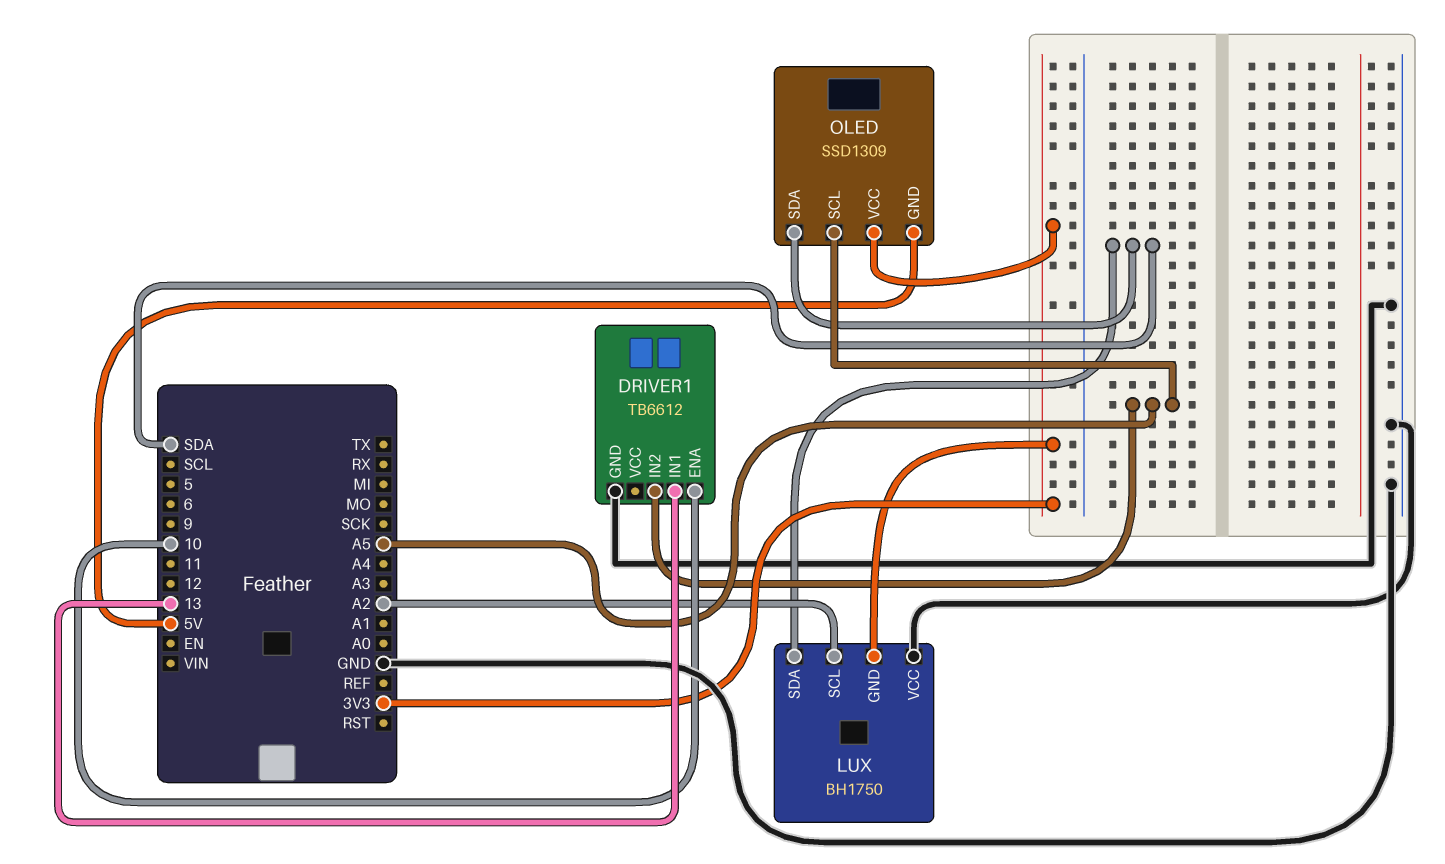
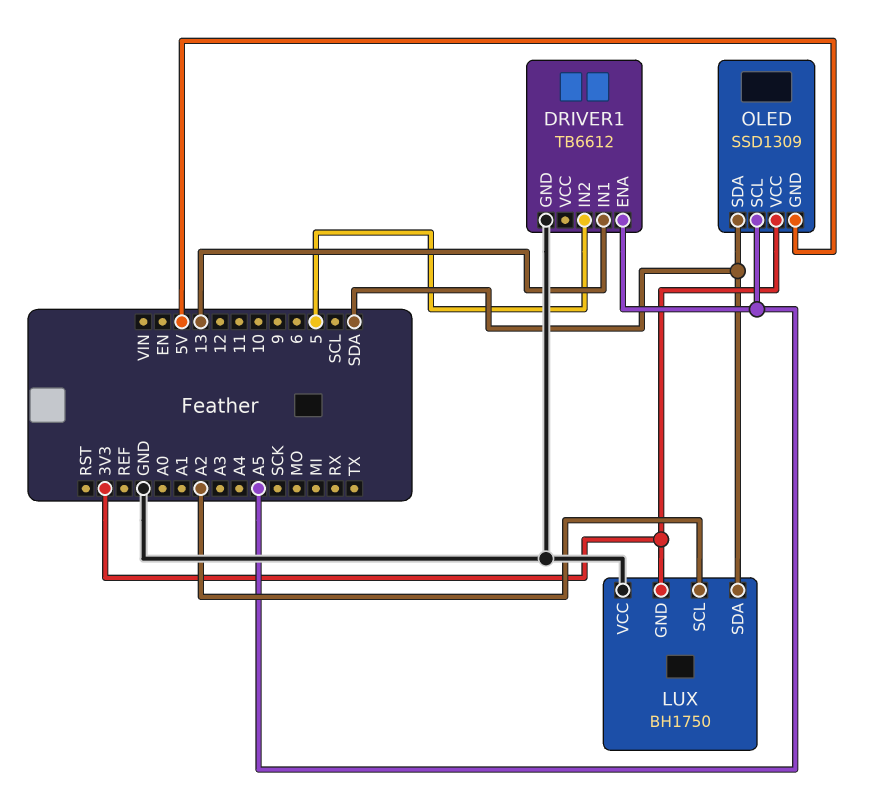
DRIVER1 pin ENA: 10 -> A5
DRIVER1 pin IN2: A5 -> 5

